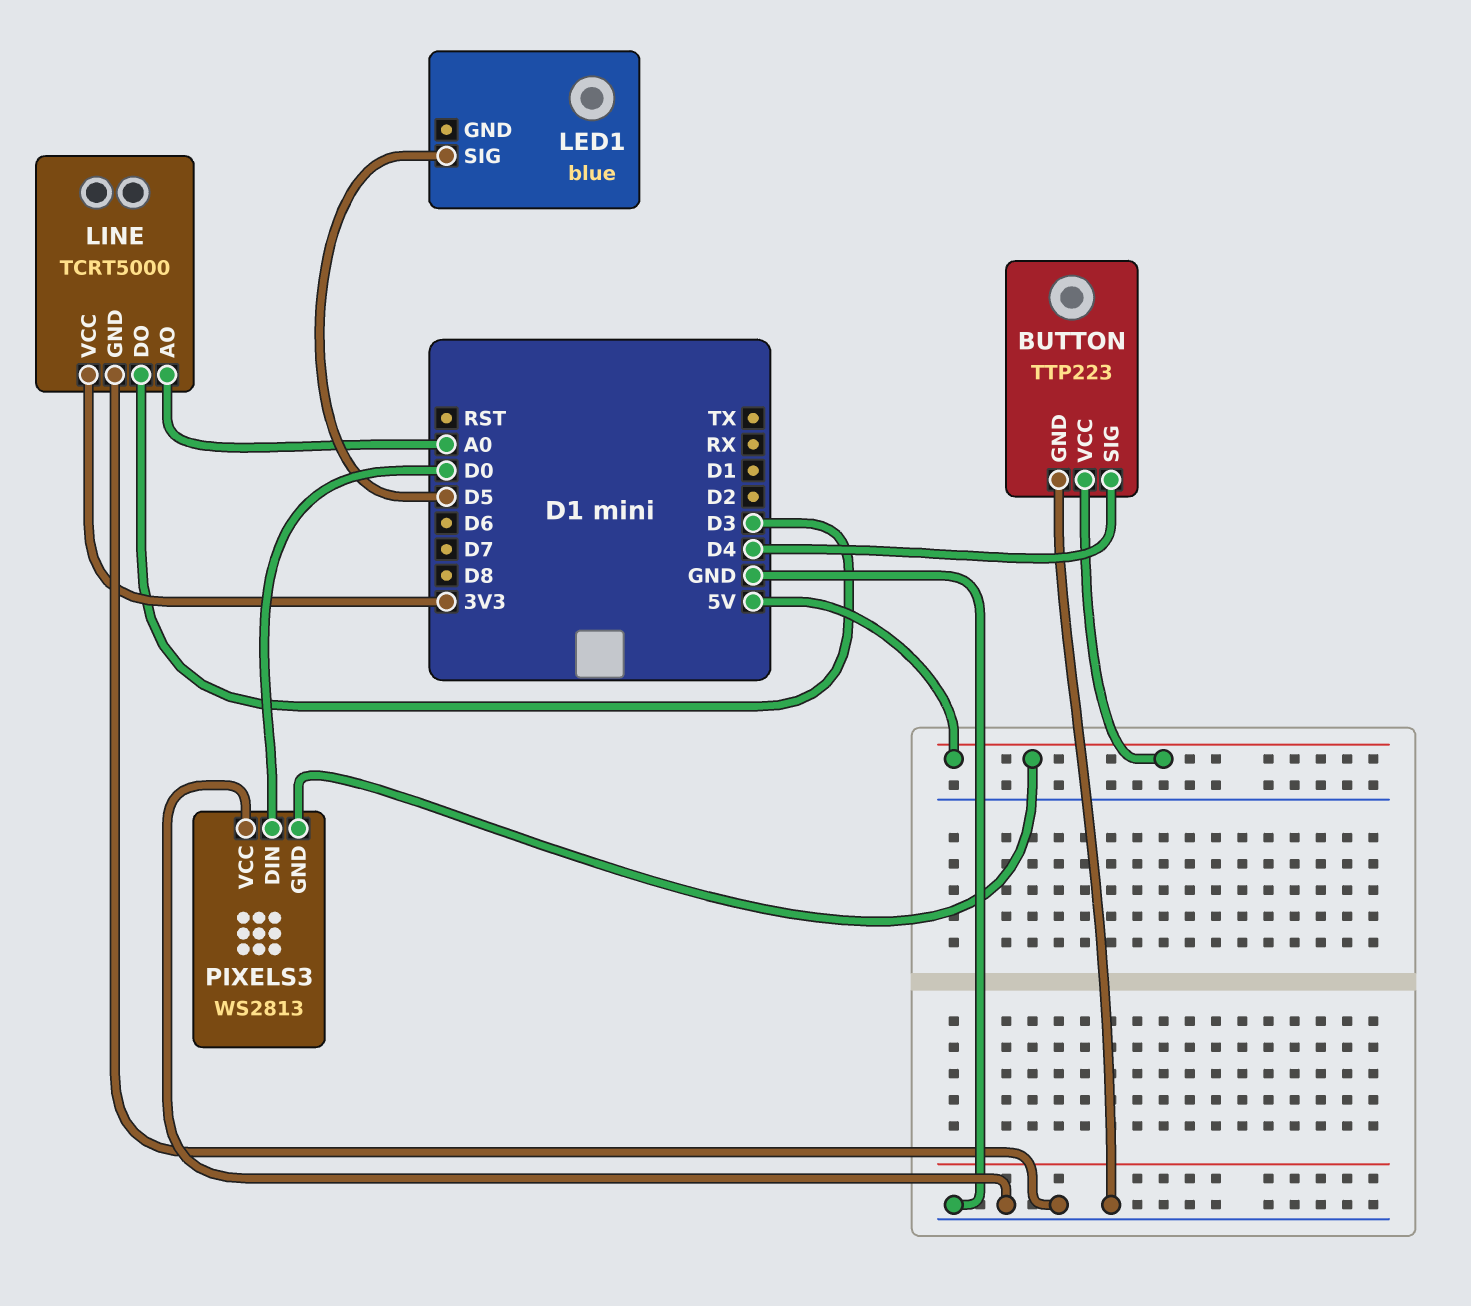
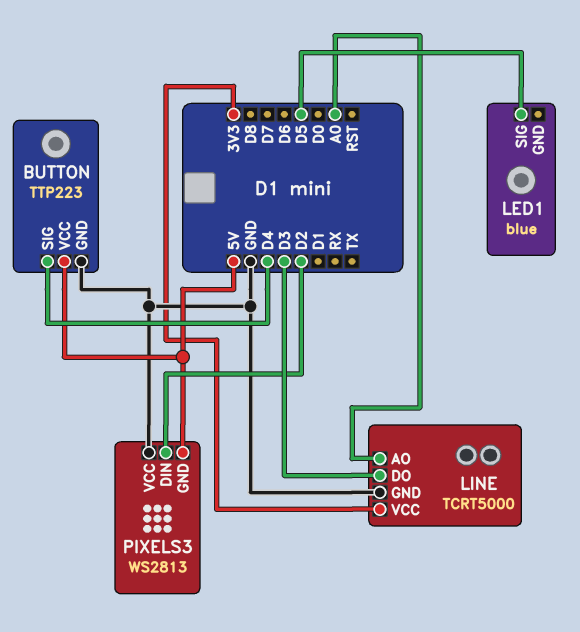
PIXELS3 pin DIN: D0 -> D2

